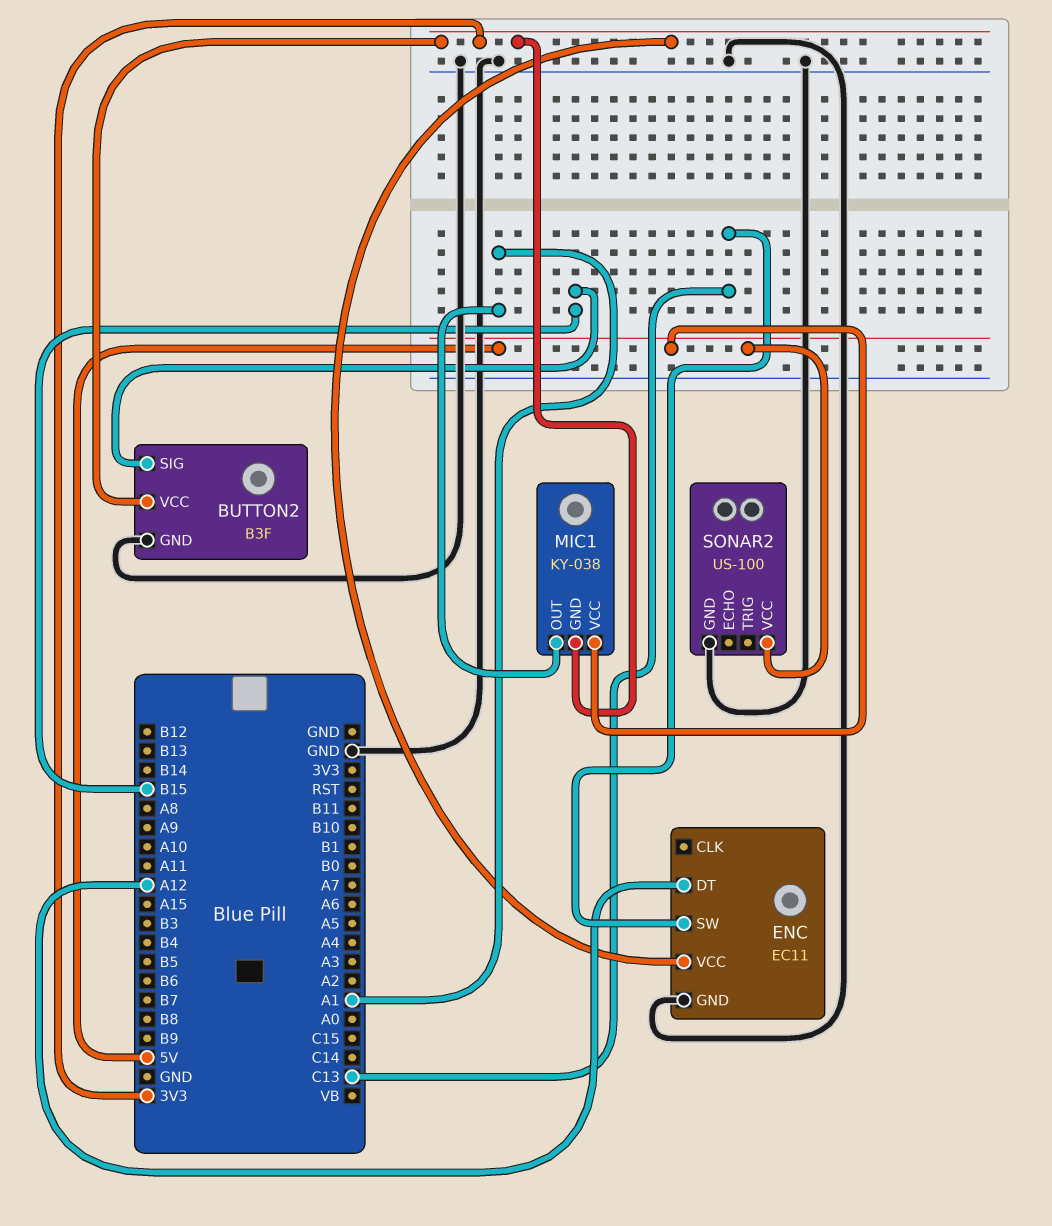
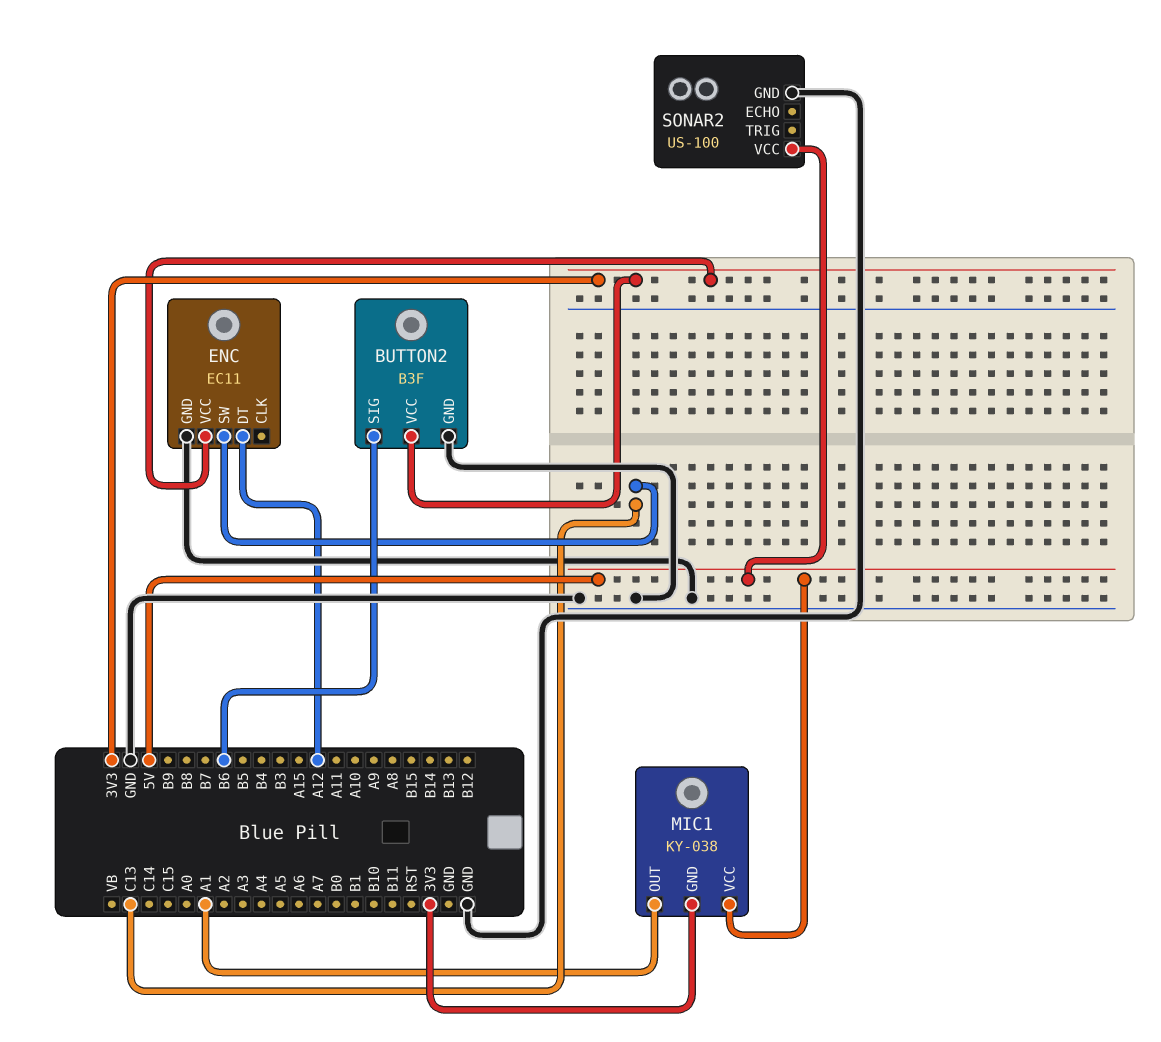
BUTTON2 pin SIG: B15 -> B6

